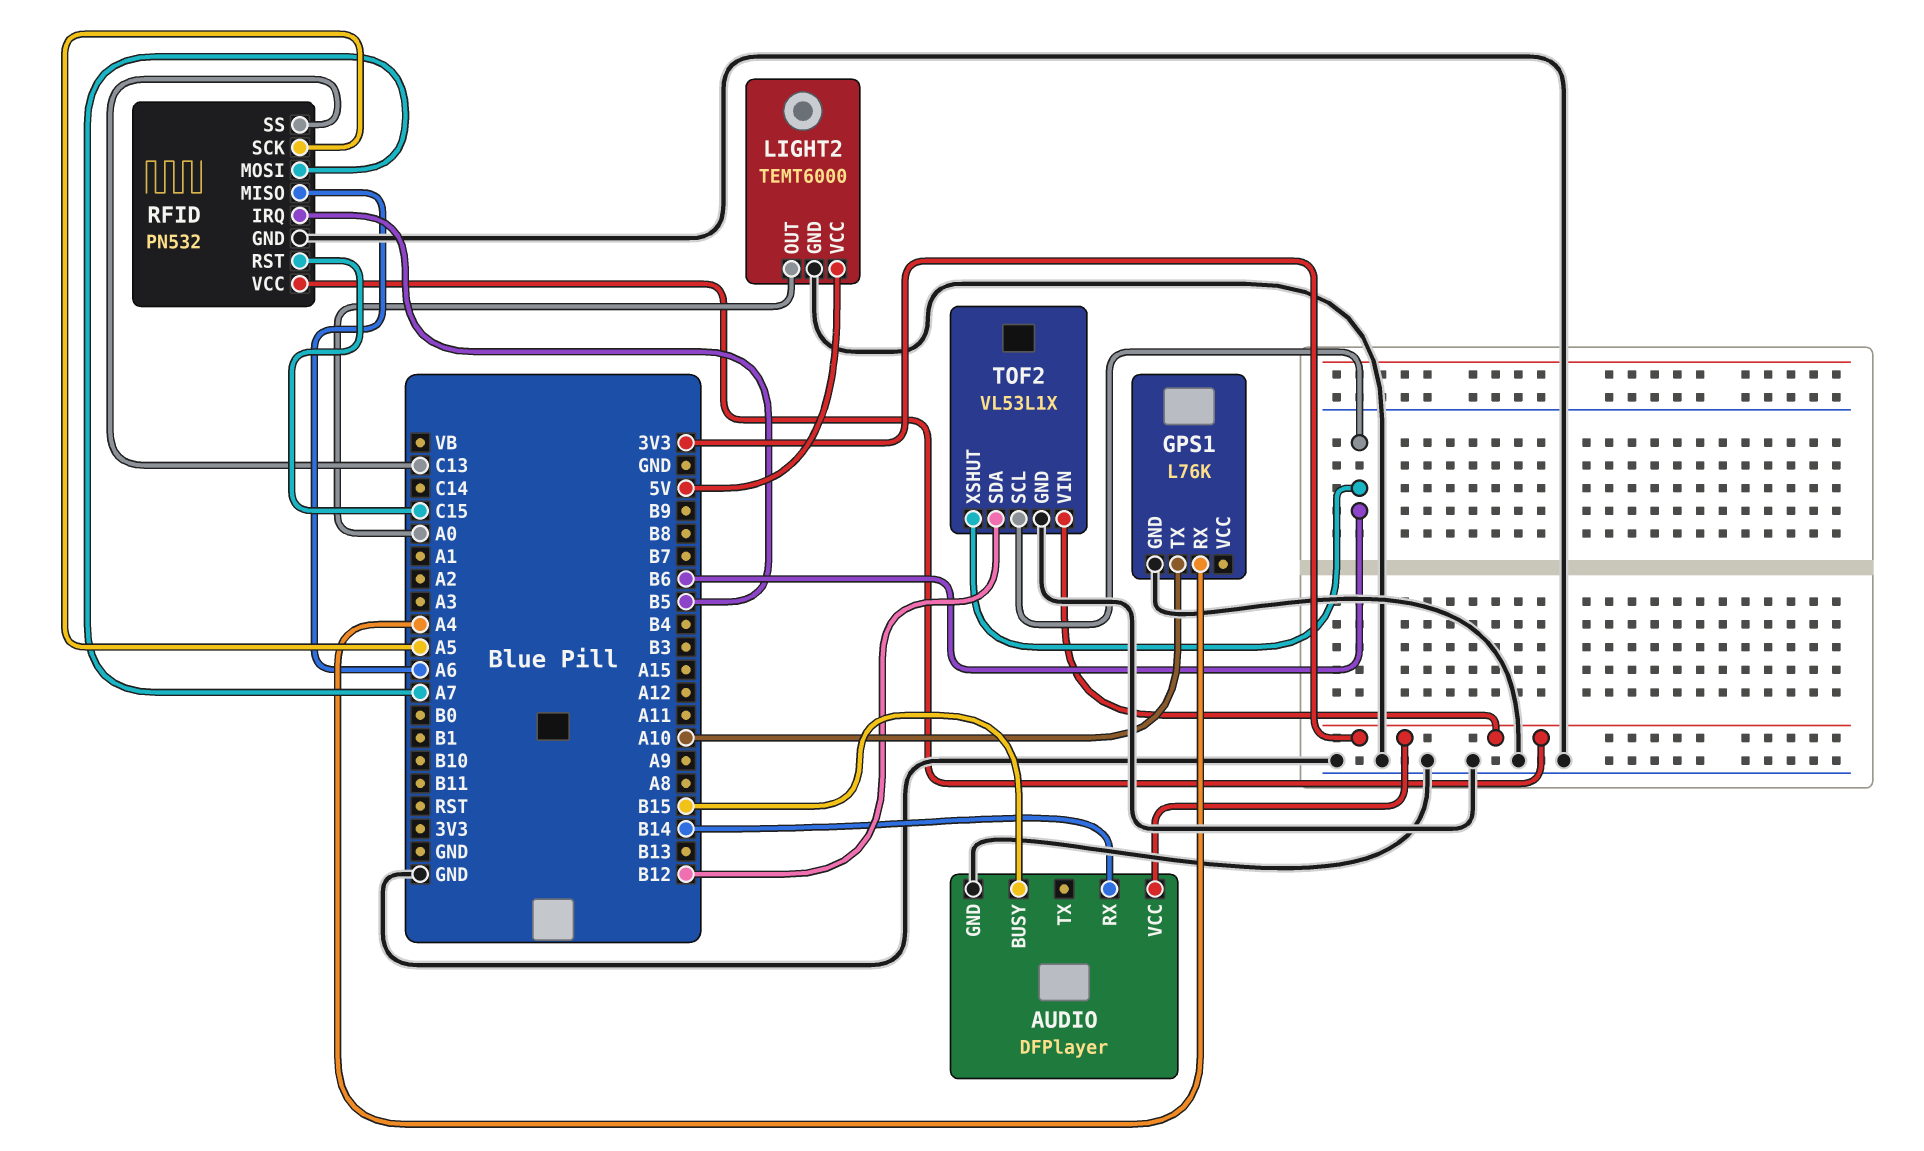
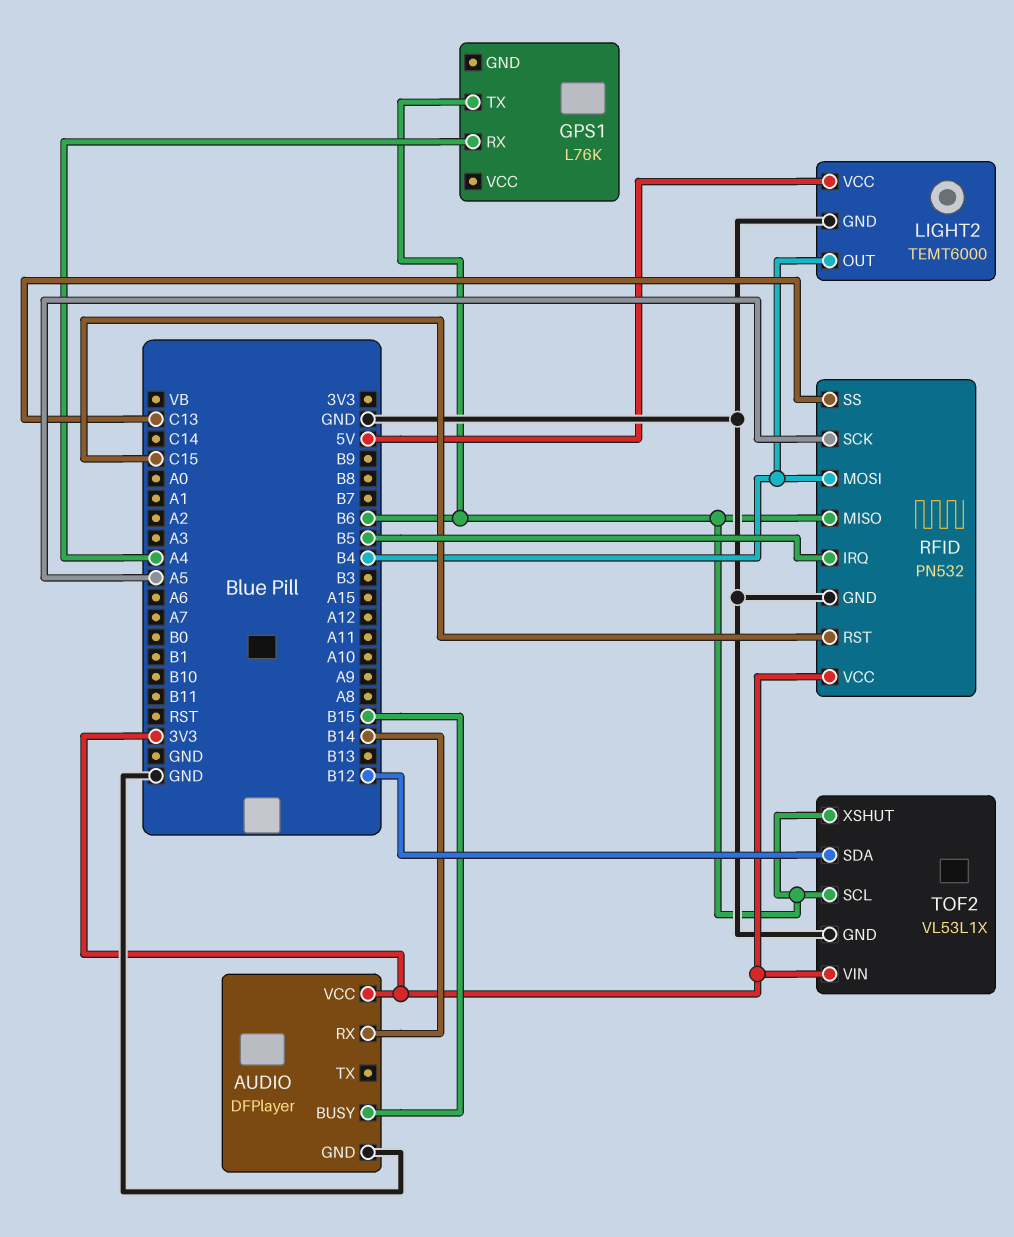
GPS1 pin GND: GND -> none
GPS1 pin TX: A10 -> B6
LIGHT2 pin OUT: A0 -> B4
RFID pin MISO: A6 -> B6
RFID pin MOSI: A7 -> B4

